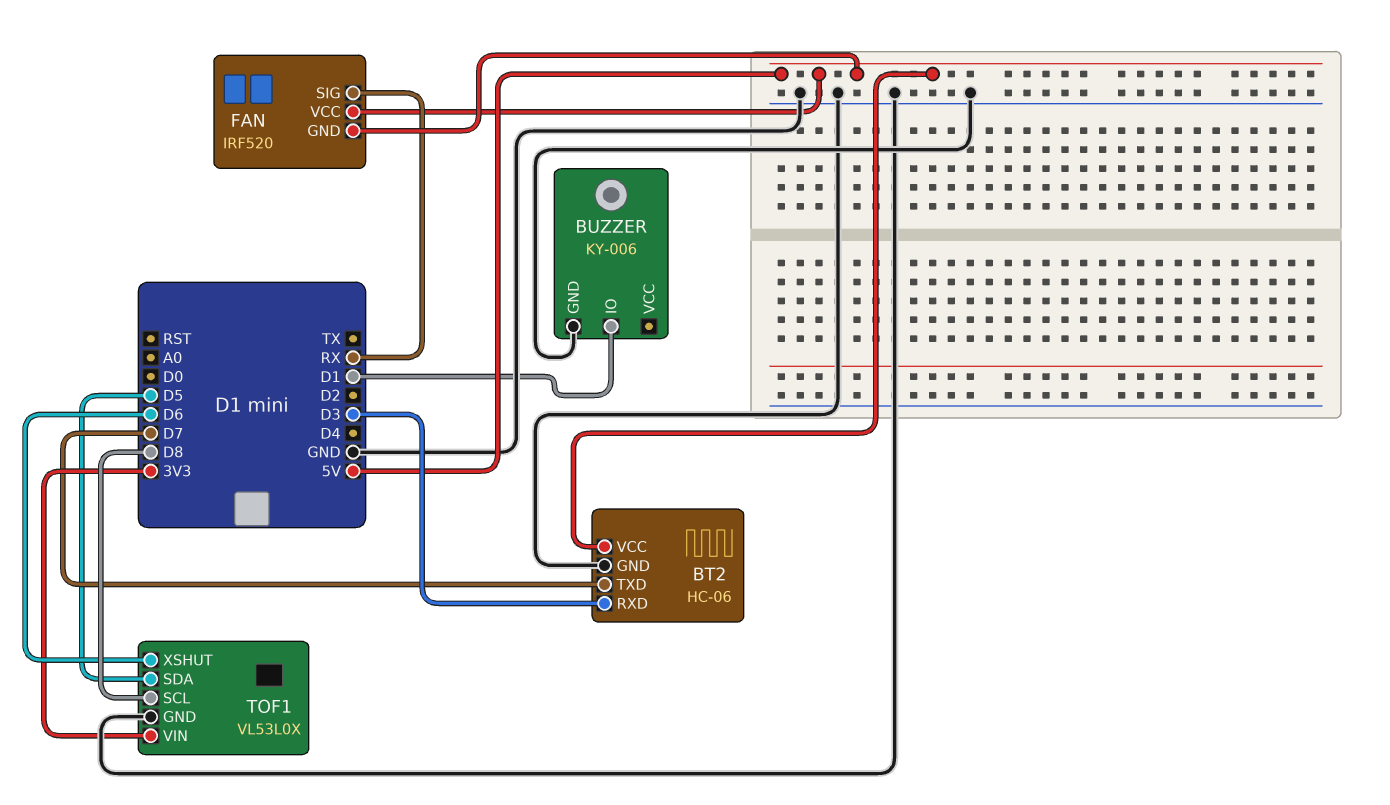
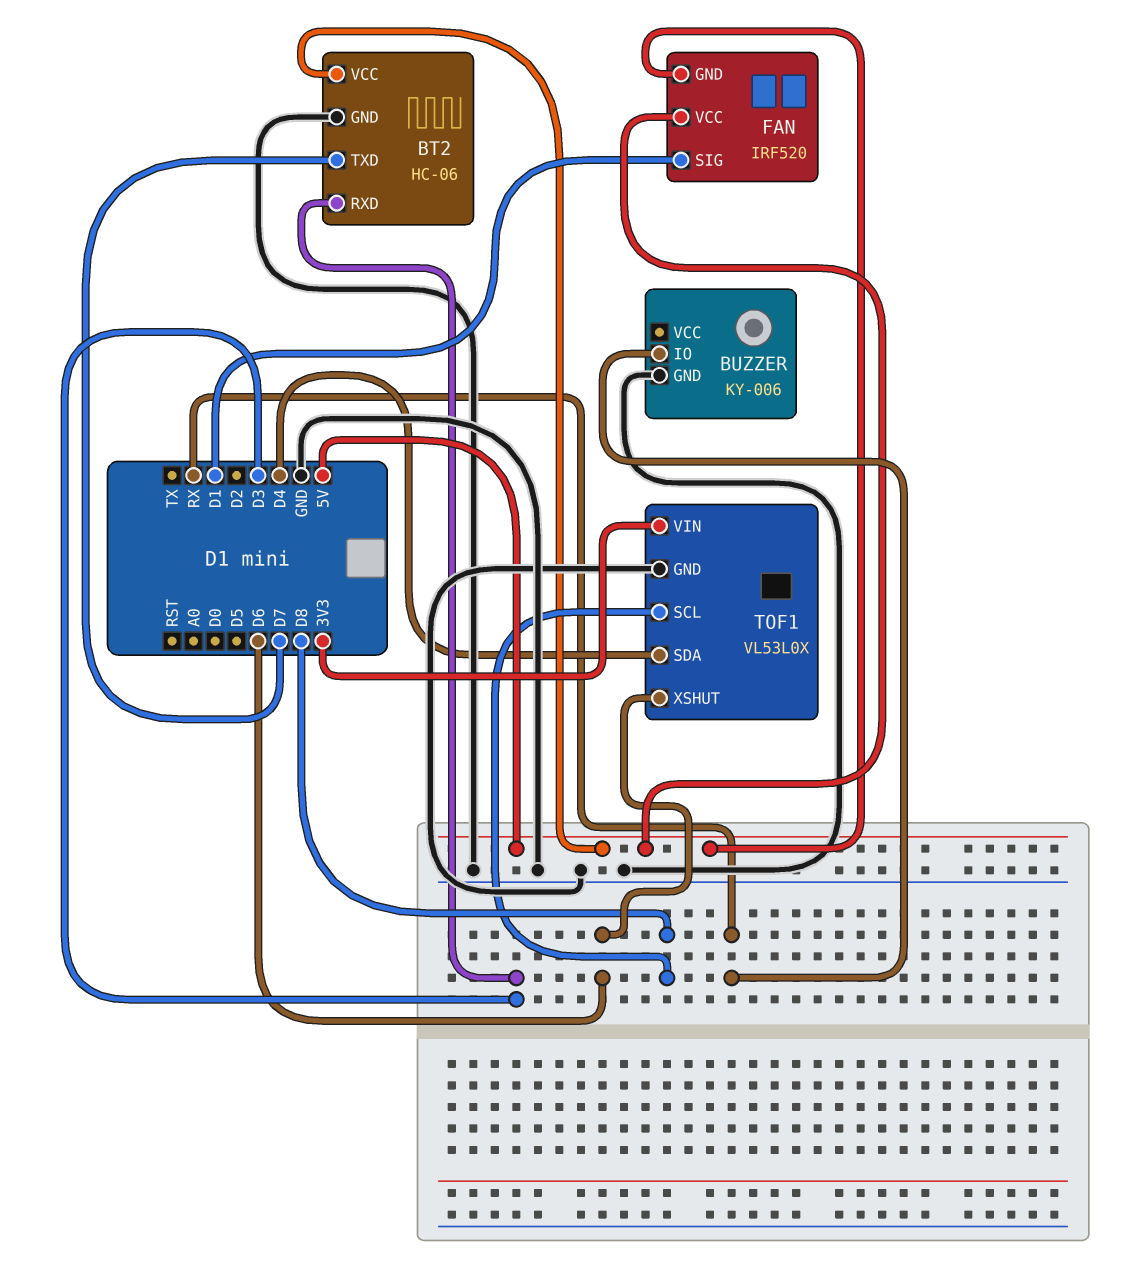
BUZZER pin IO: D1 -> RX
FAN pin SIG: RX -> D1
TOF1 pin SDA: D5 -> D4

